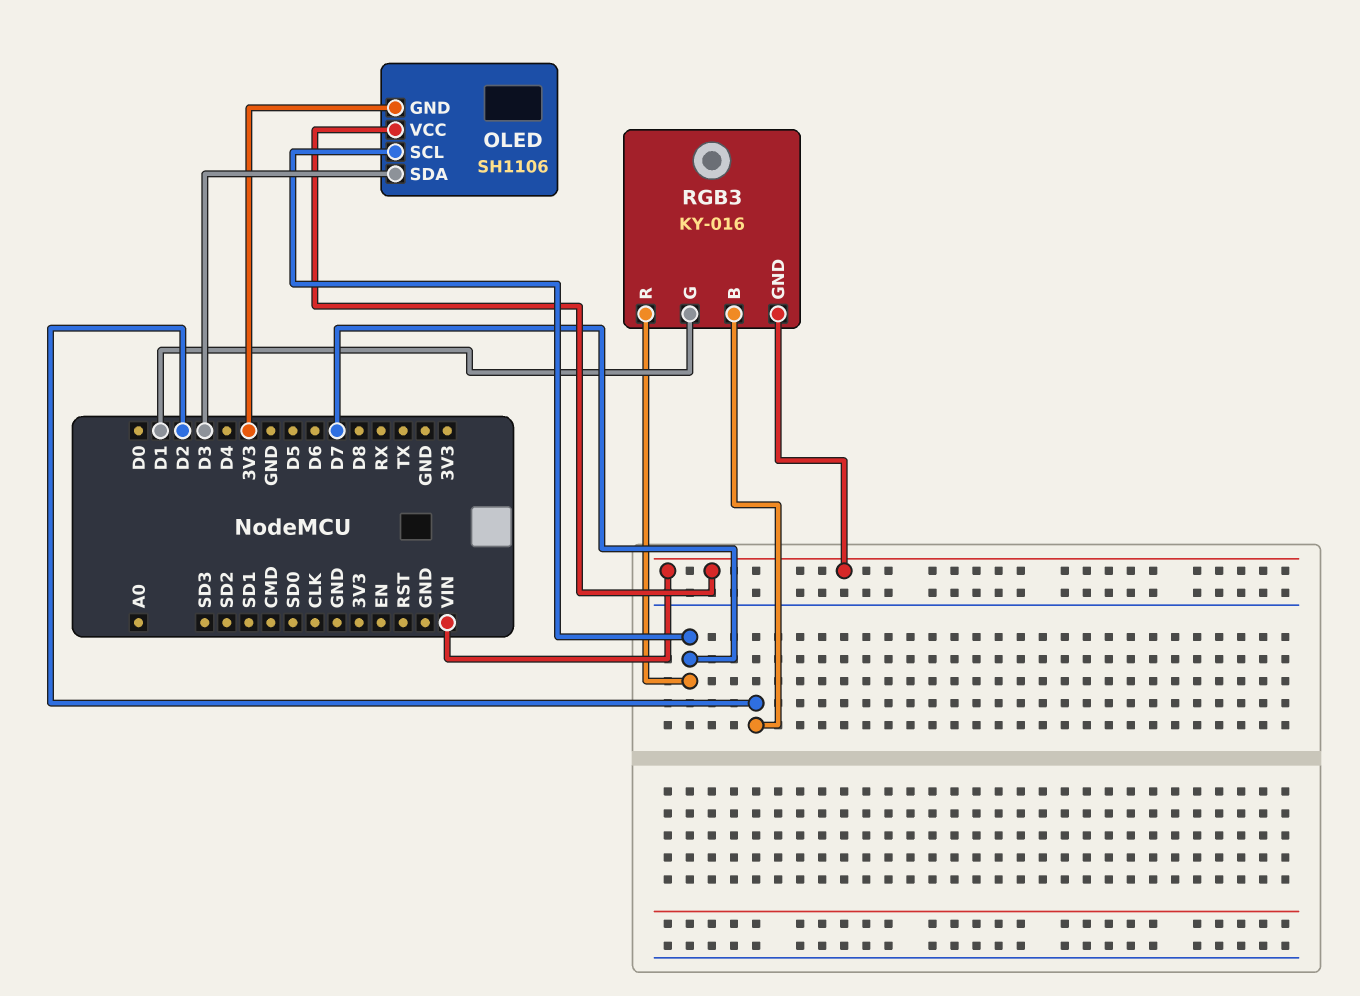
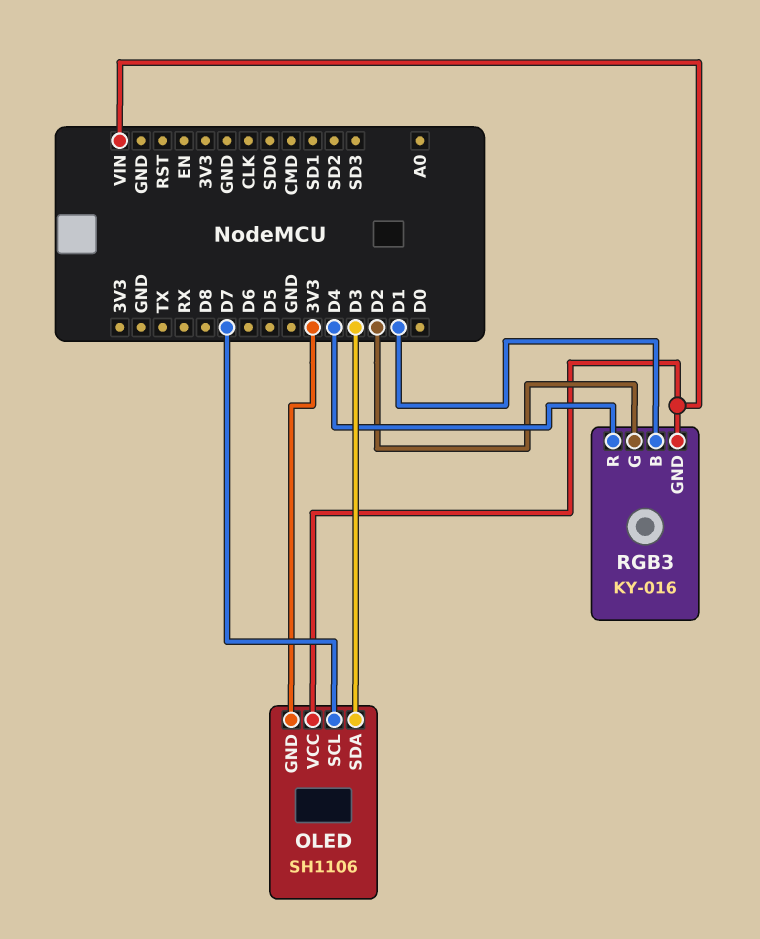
RGB3 pin B: D2 -> D1
RGB3 pin G: D1 -> D2
RGB3 pin R: D7 -> D4

